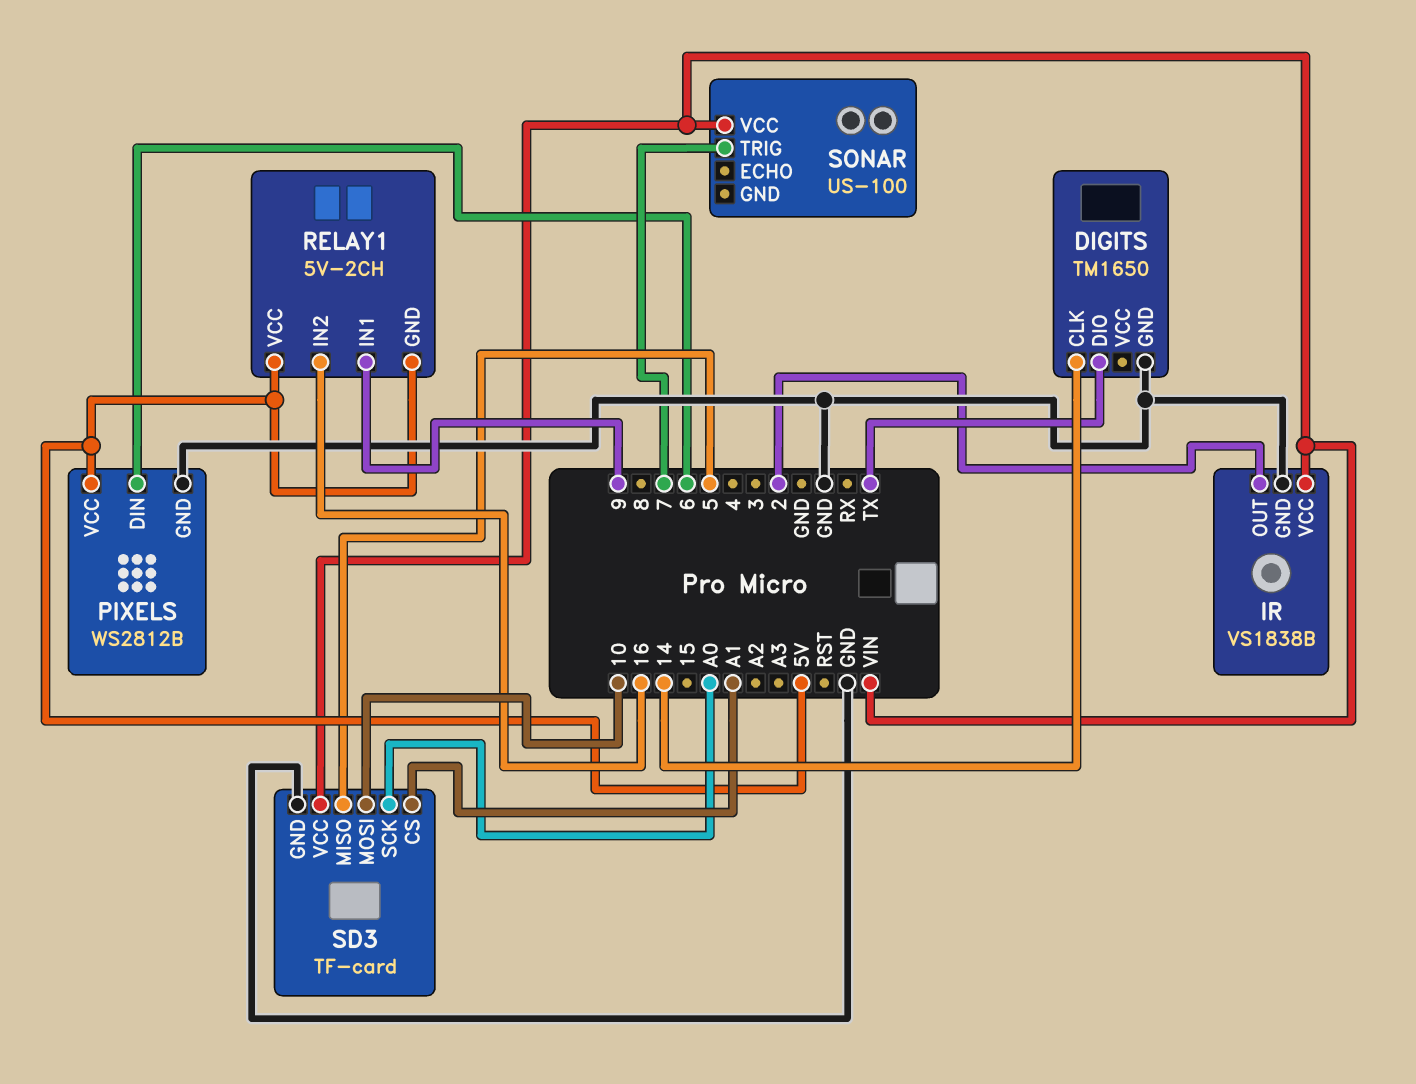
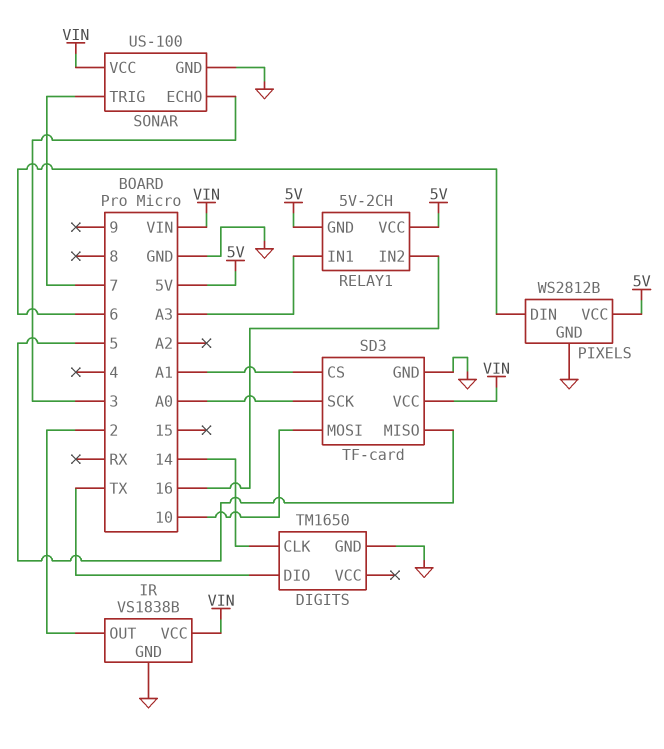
RELAY1 pin IN1: 9 -> A3
SONAR pin ECHO: none -> 3
SONAR pin GND: none -> GND

